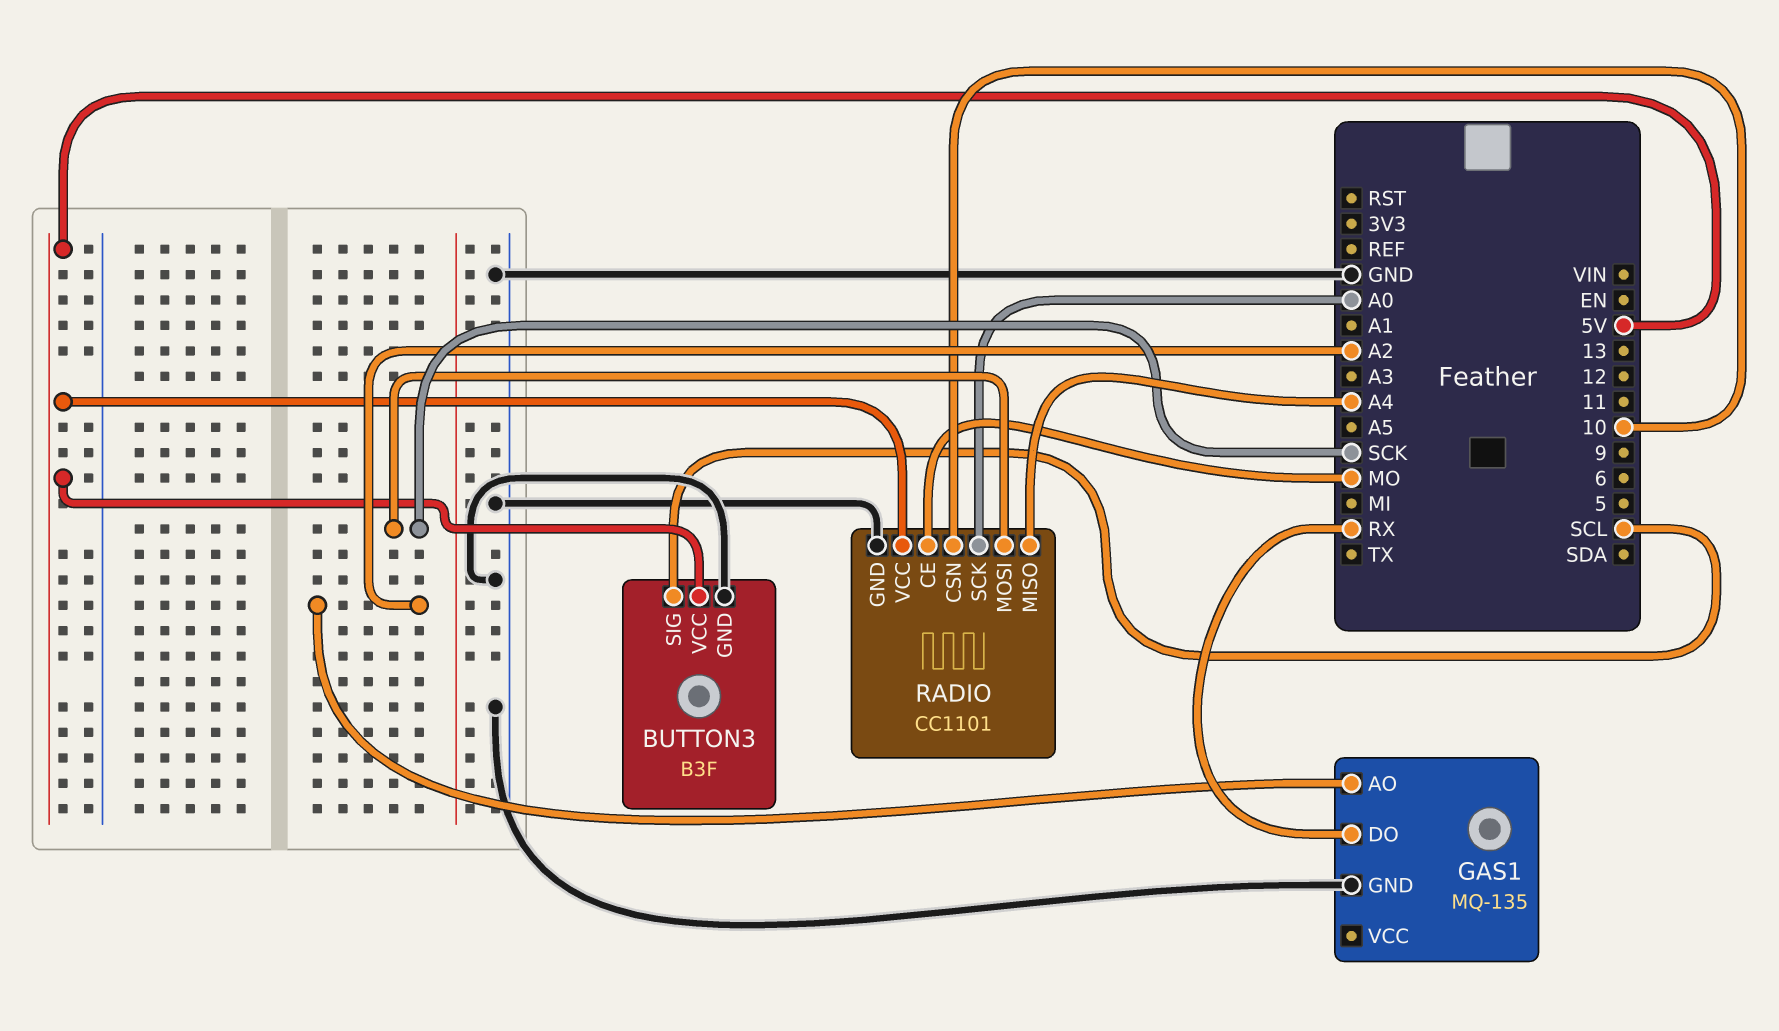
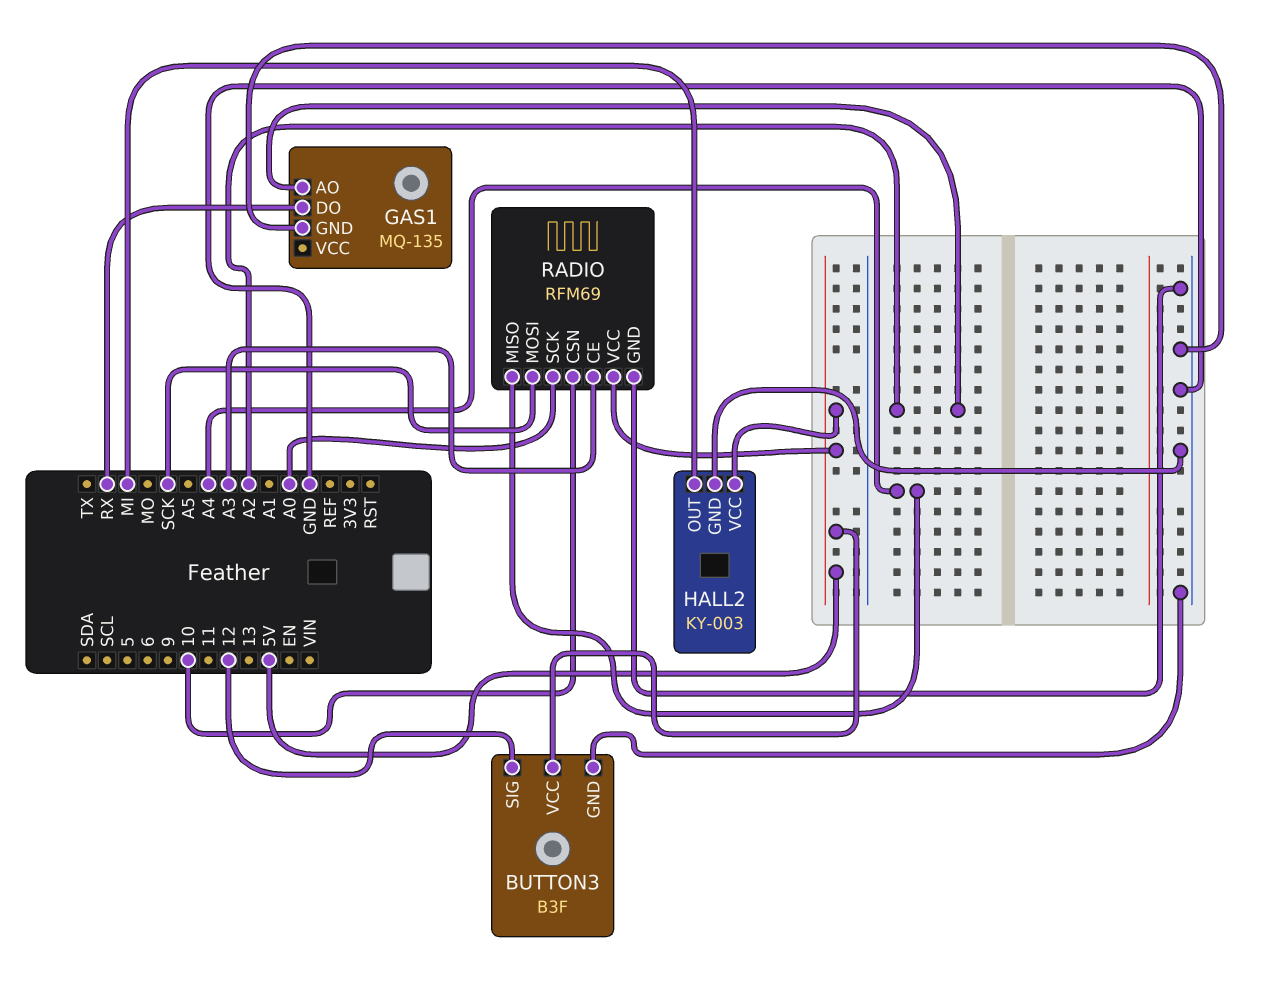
BUTTON3 pin SIG: SCL -> 12
HALL2: none -> KY-003
HALL2 pin GND: none -> GND
HALL2 pin OUT: none -> MI
HALL2 pin VCC: none -> 5V
RADIO: CC1101 -> RFM69
RADIO pin CE: MO -> A3

